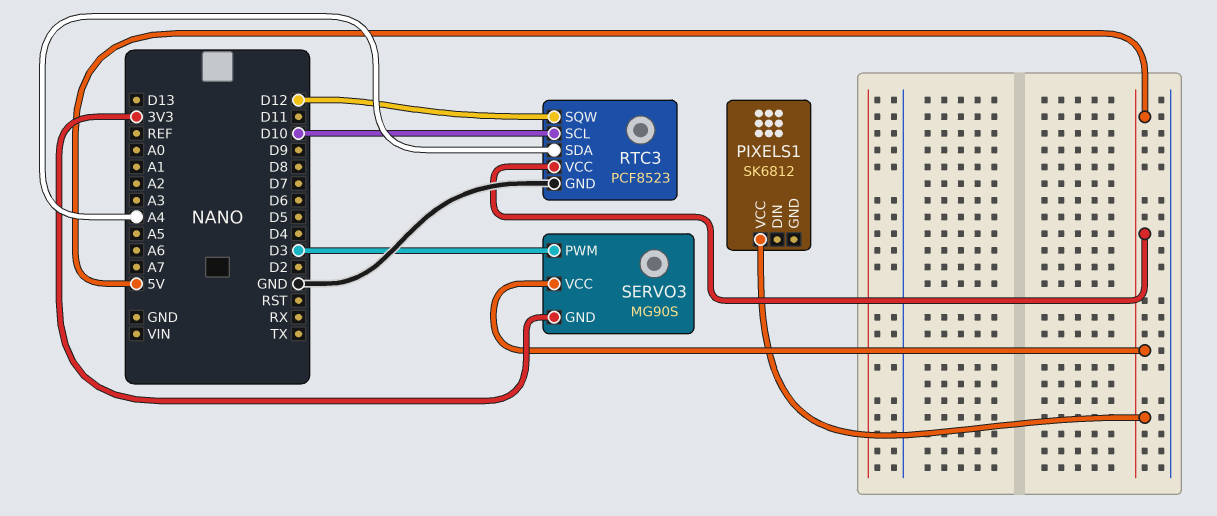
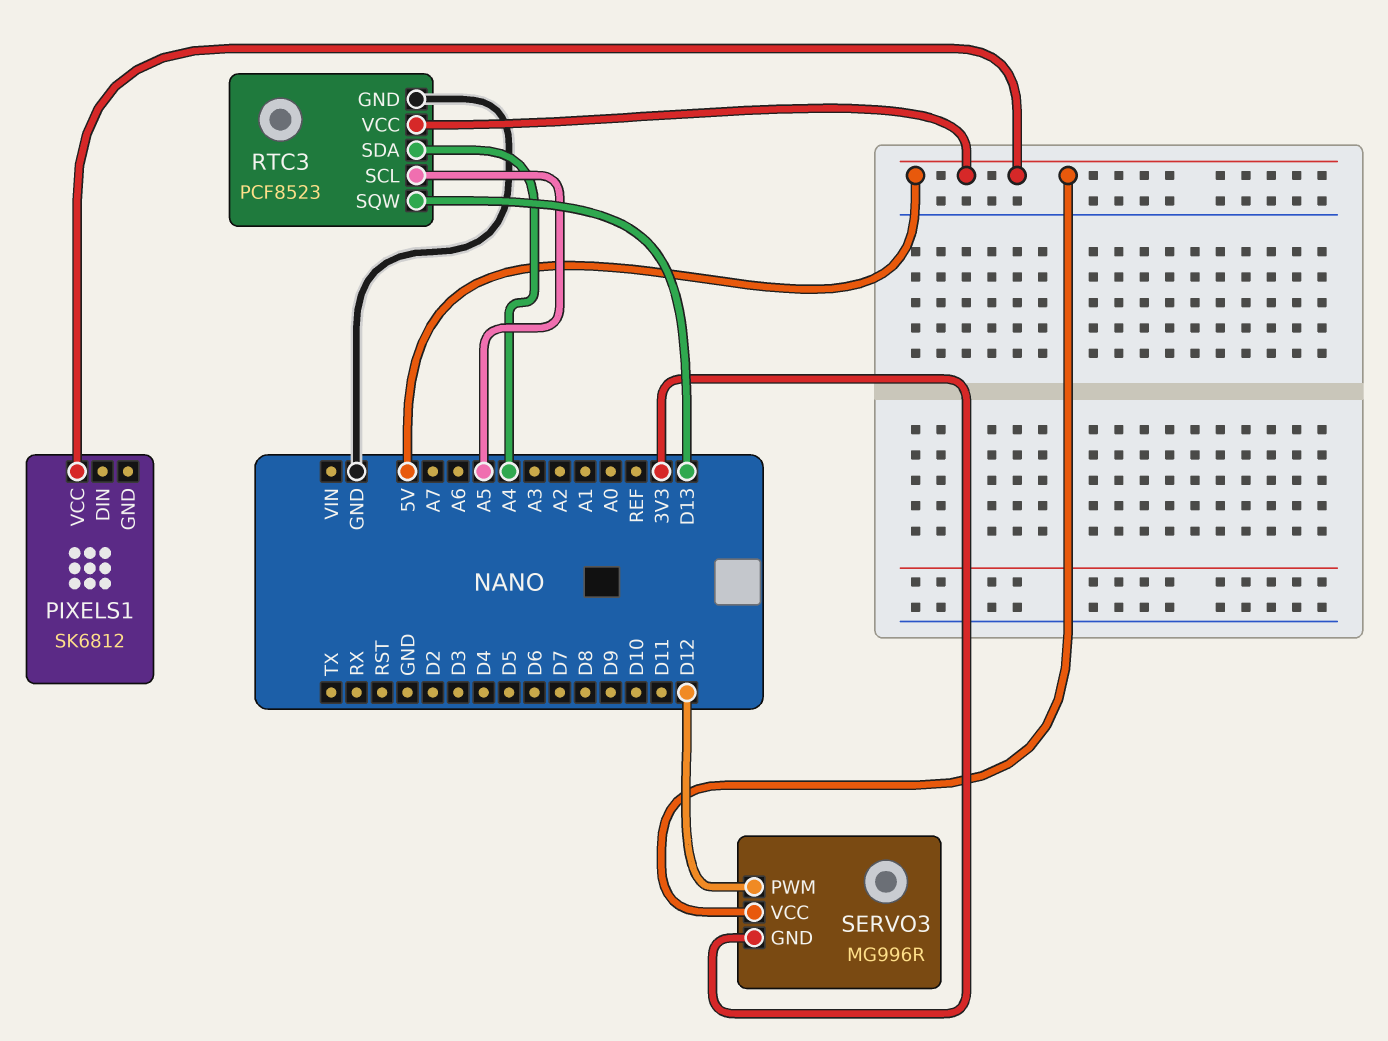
RTC3 pin SCL: D10 -> A5
RTC3 pin SQW: D12 -> D13
SERVO3: MG90S -> MG996R
SERVO3 pin PWM: D3 -> D12

